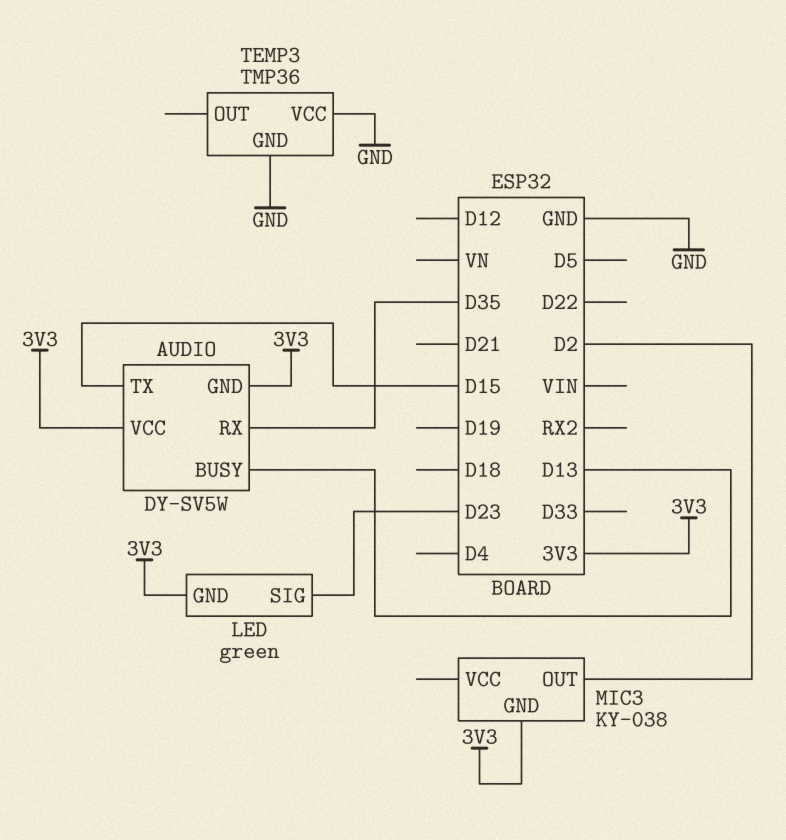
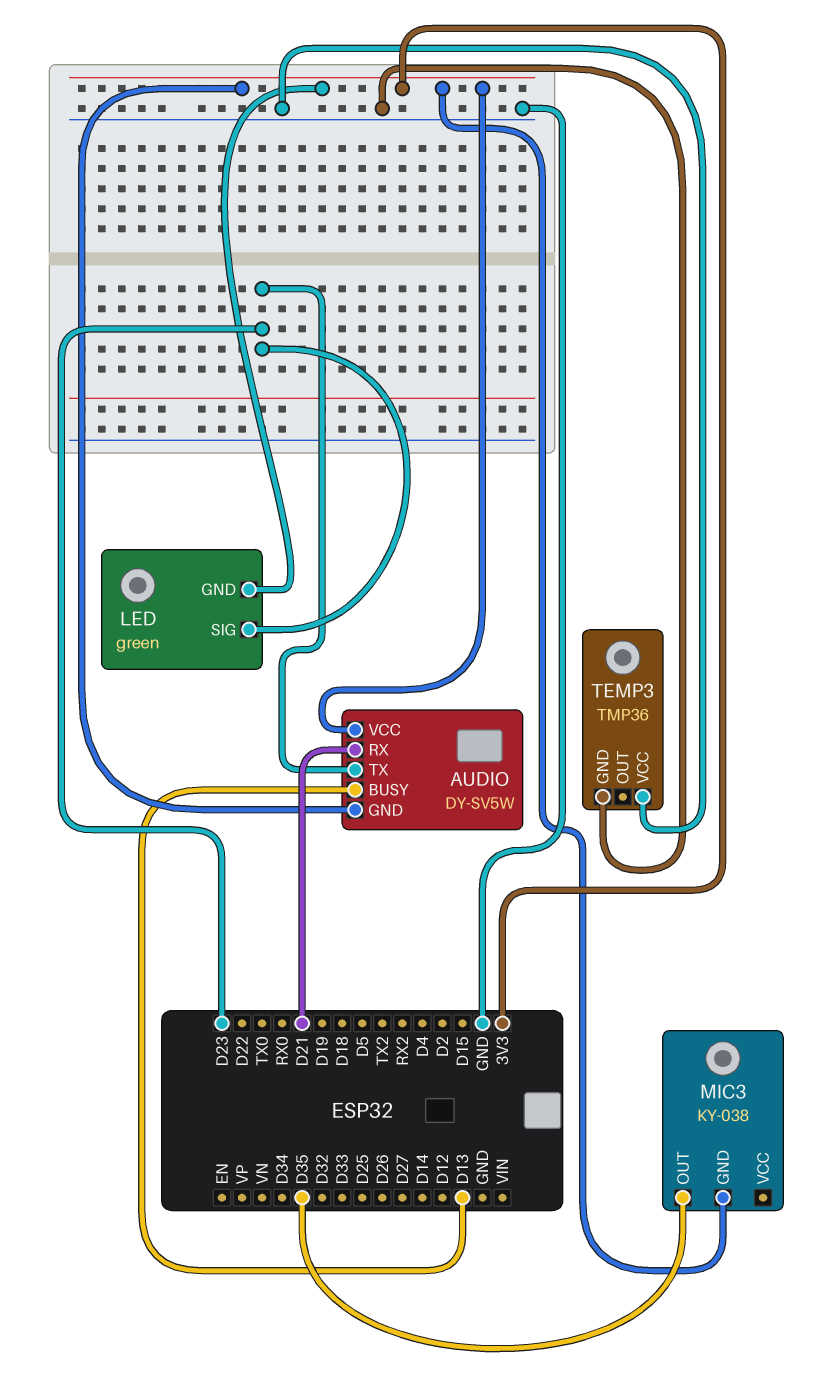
AUDIO pin RX: D35 -> D21
AUDIO pin TX: D15 -> D23
MIC3 pin OUT: D2 -> D35

